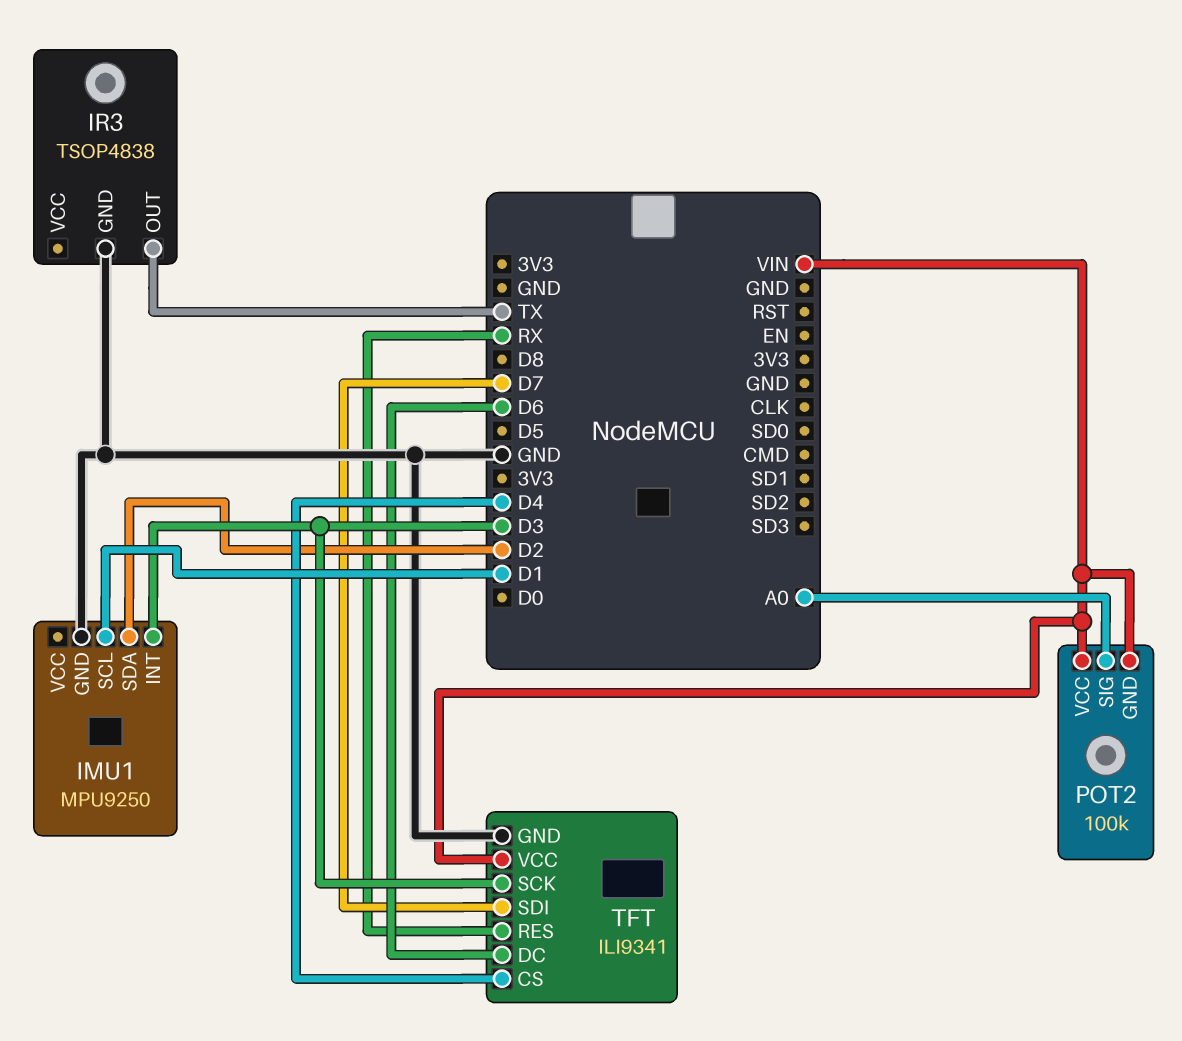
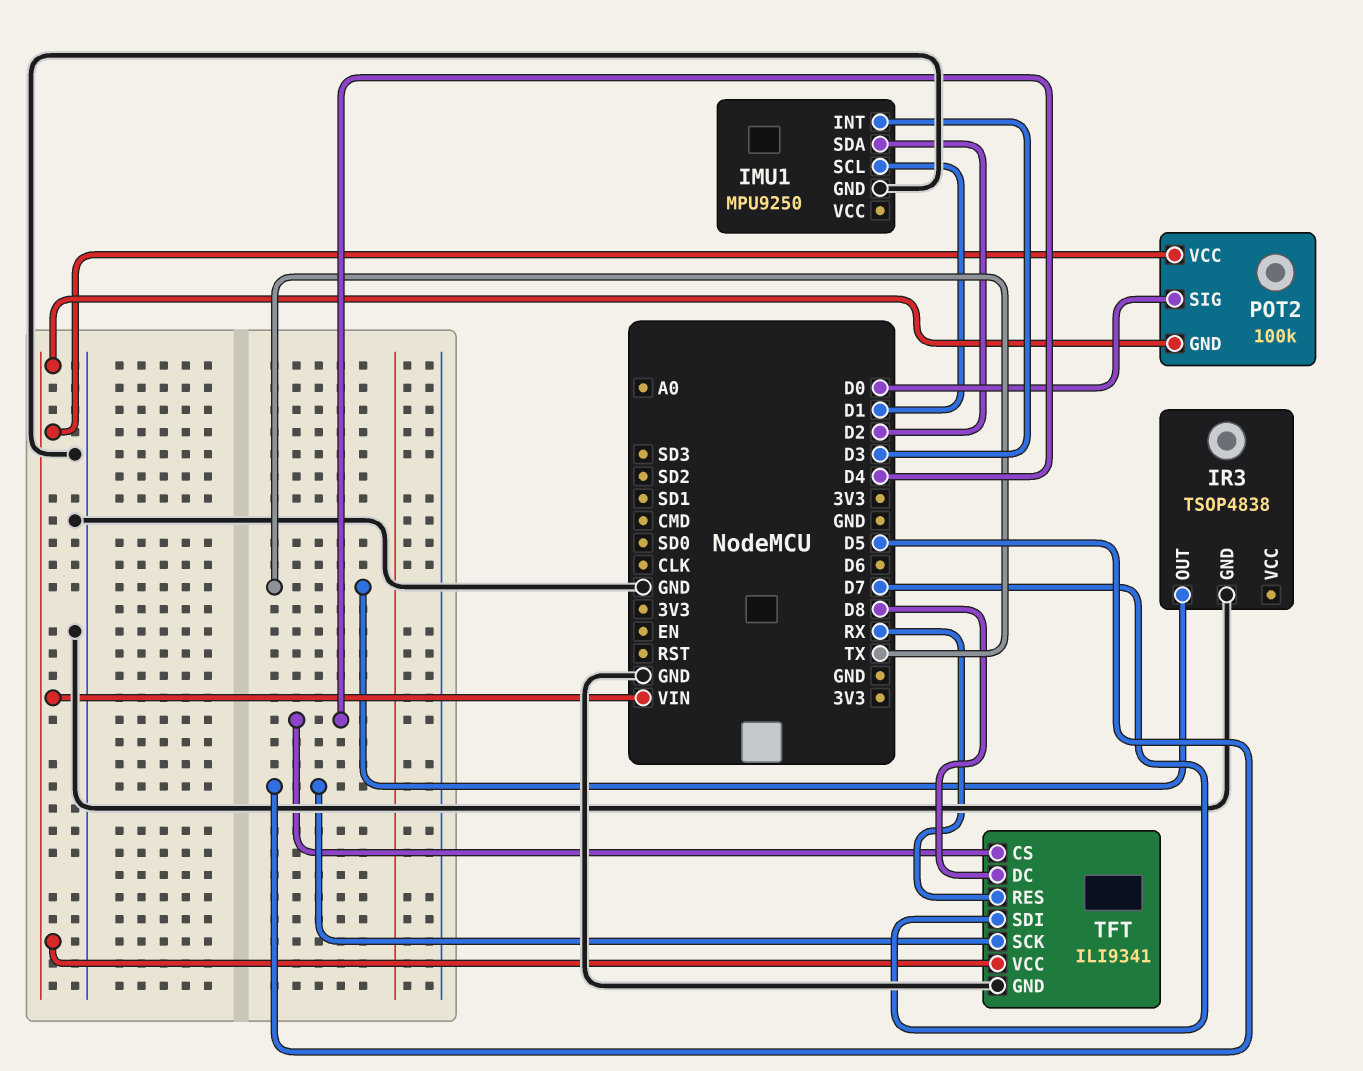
POT2 pin SIG: A0 -> D0
TFT pin DC: D6 -> D8
TFT pin SCK: D3 -> D5

